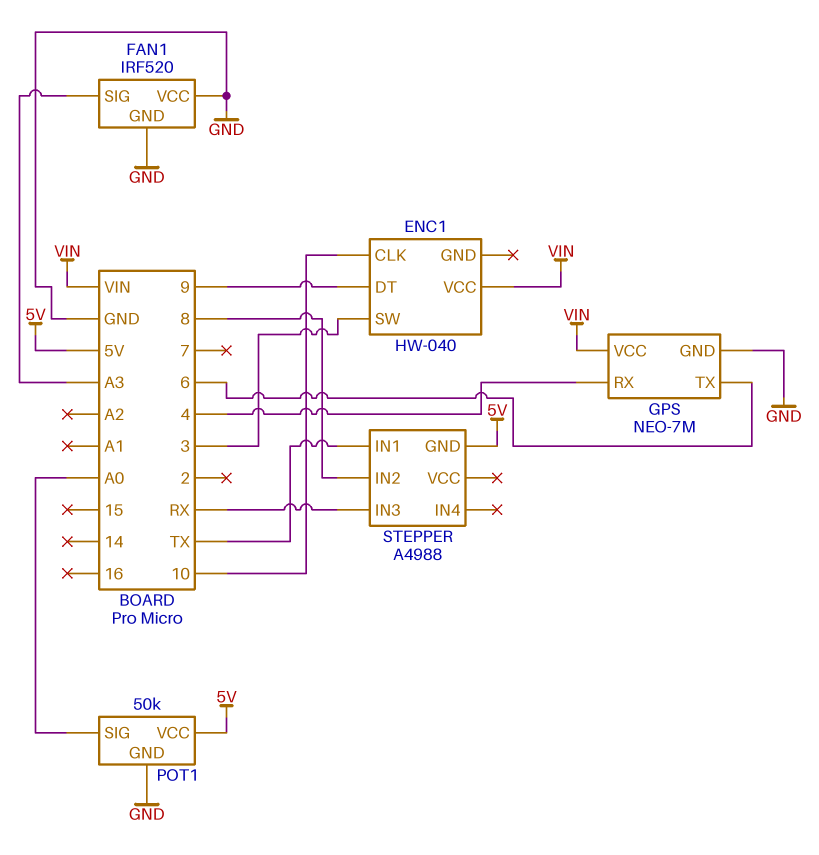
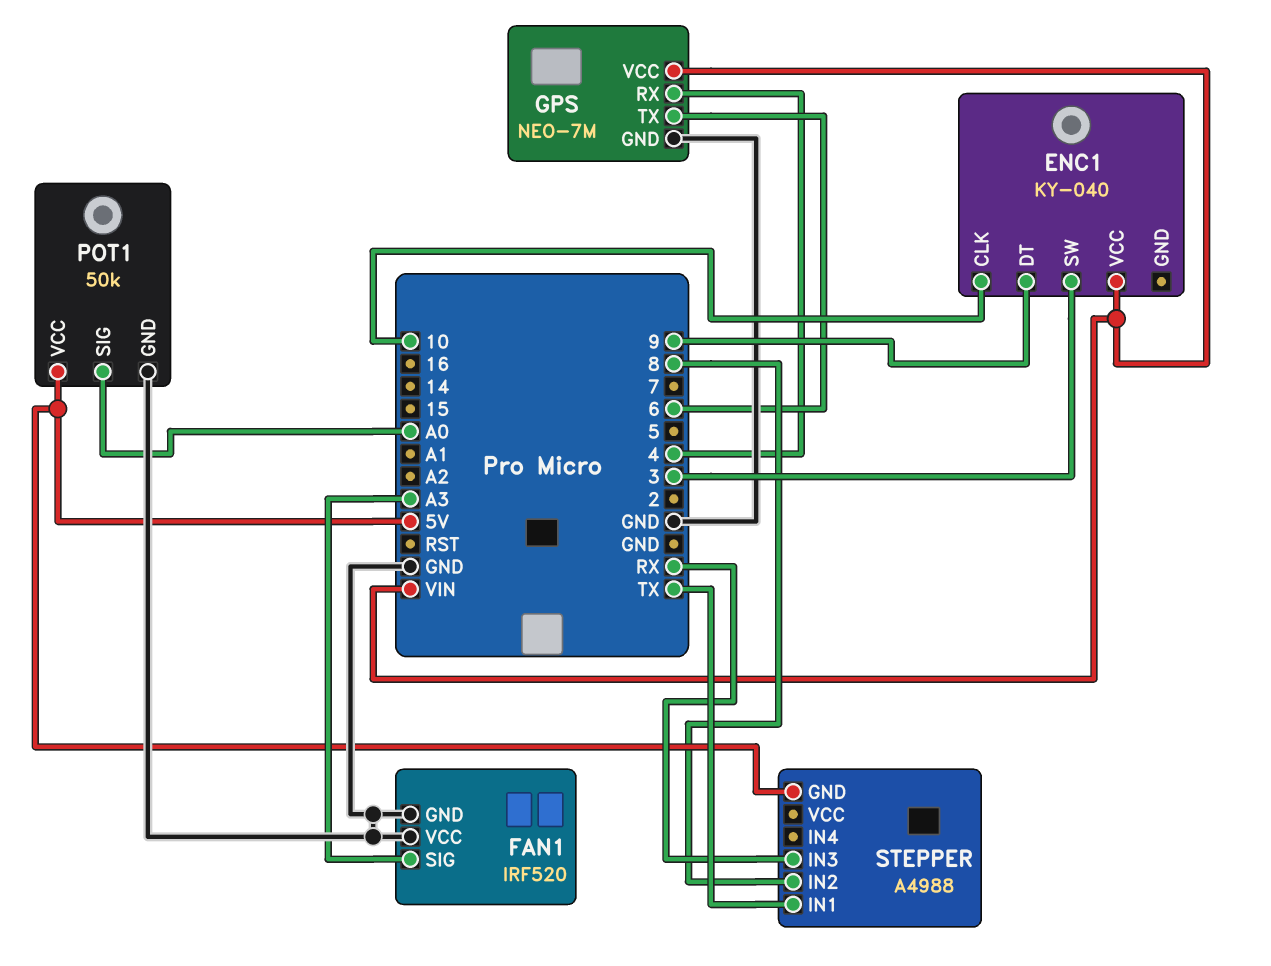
ENC1: HW-040 -> KY-040

